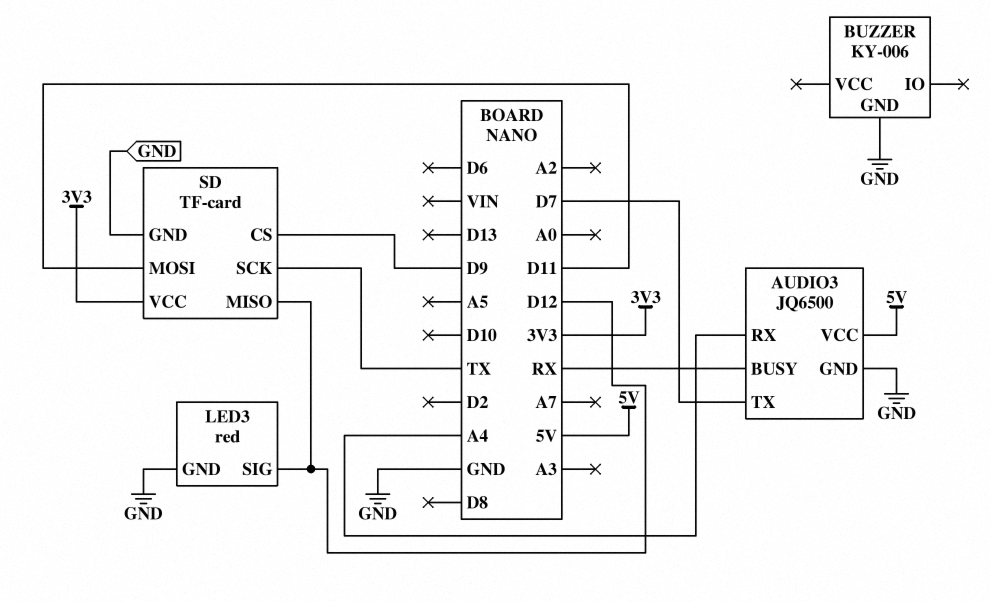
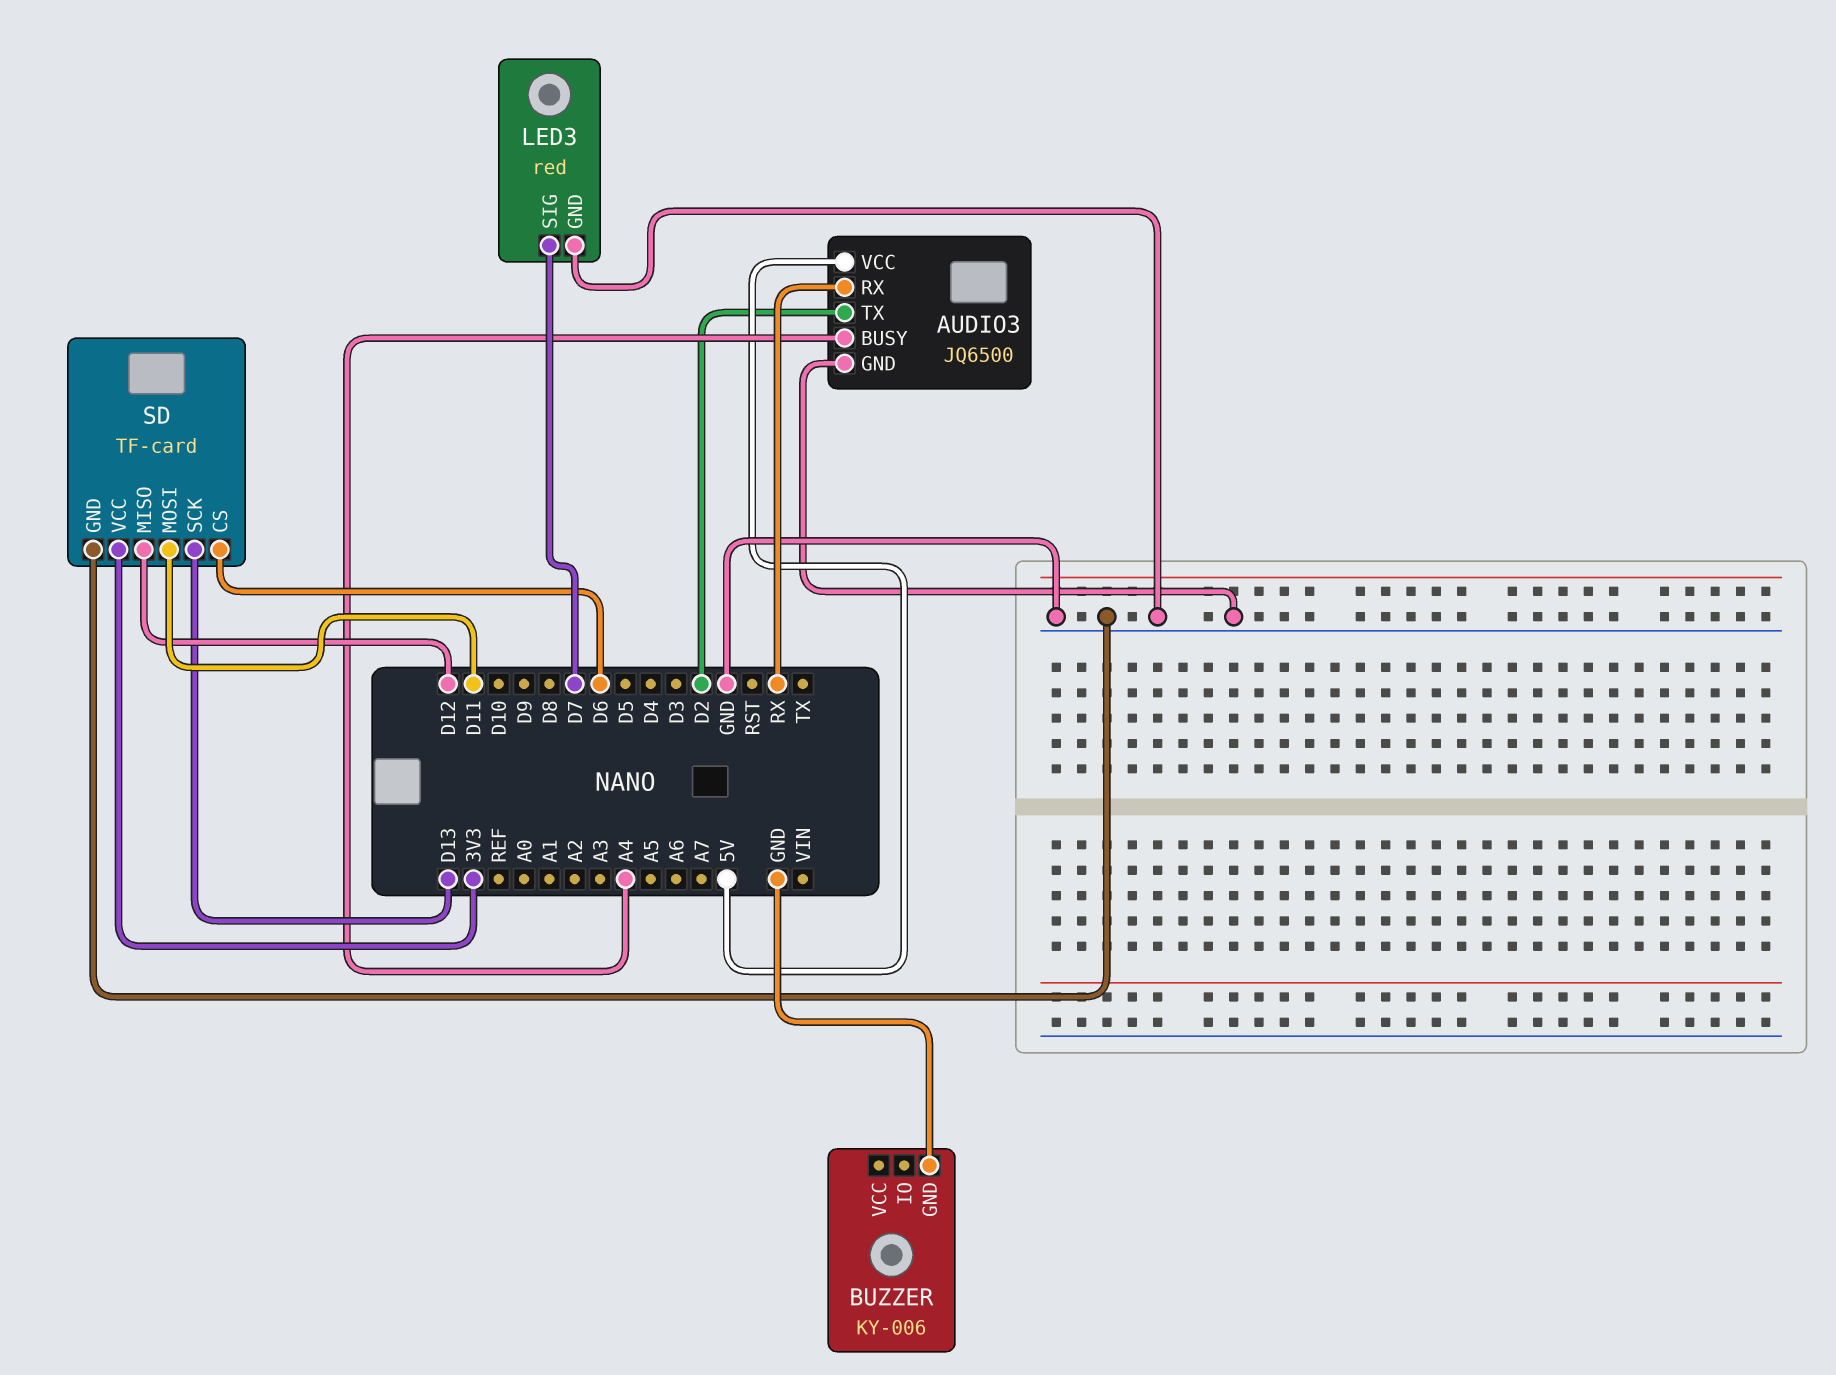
AUDIO3 pin BUSY: RX -> A4
AUDIO3 pin RX: A4 -> RX
AUDIO3 pin TX: D7 -> D2
LED3 pin SIG: D12 -> D7
SD pin CS: D9 -> D6
SD pin SCK: TX -> D13

